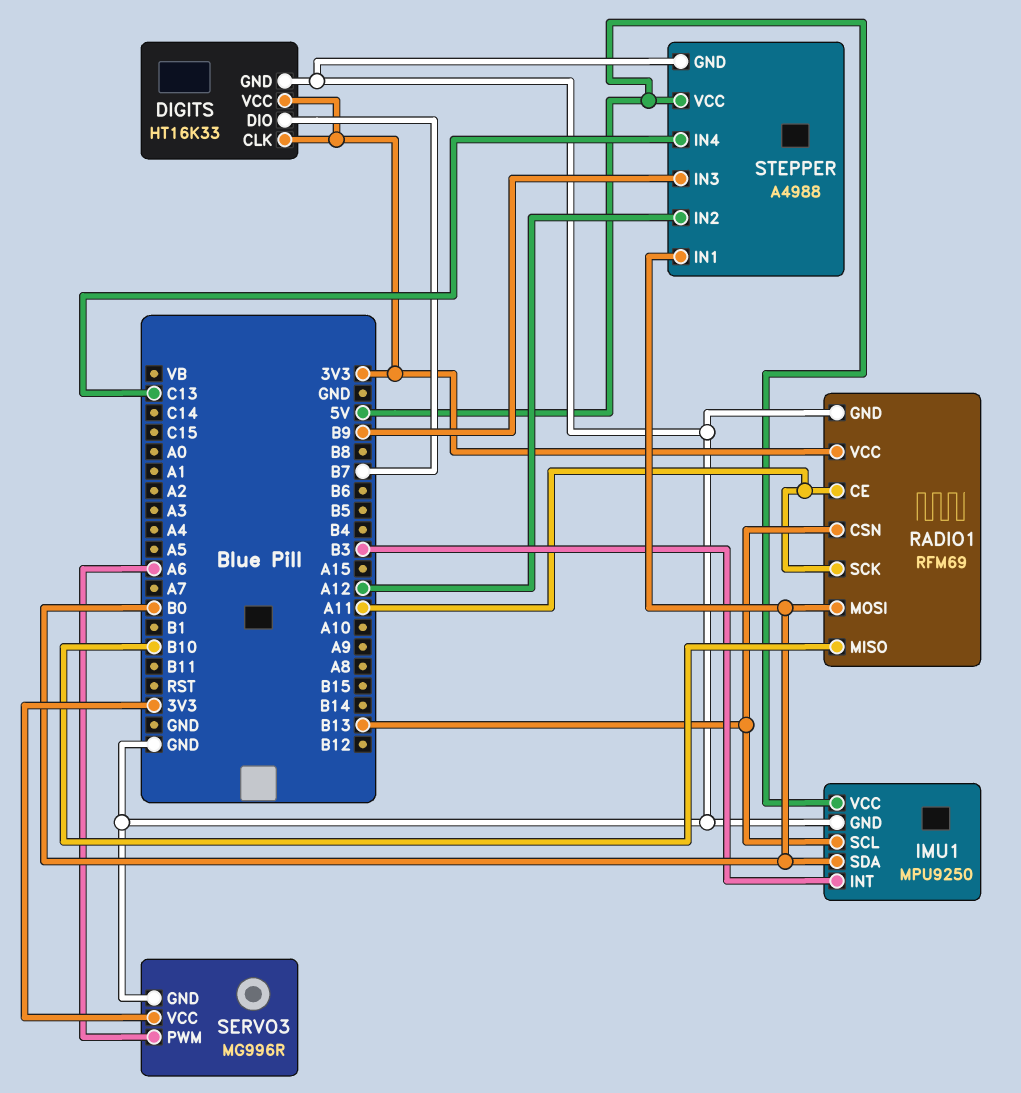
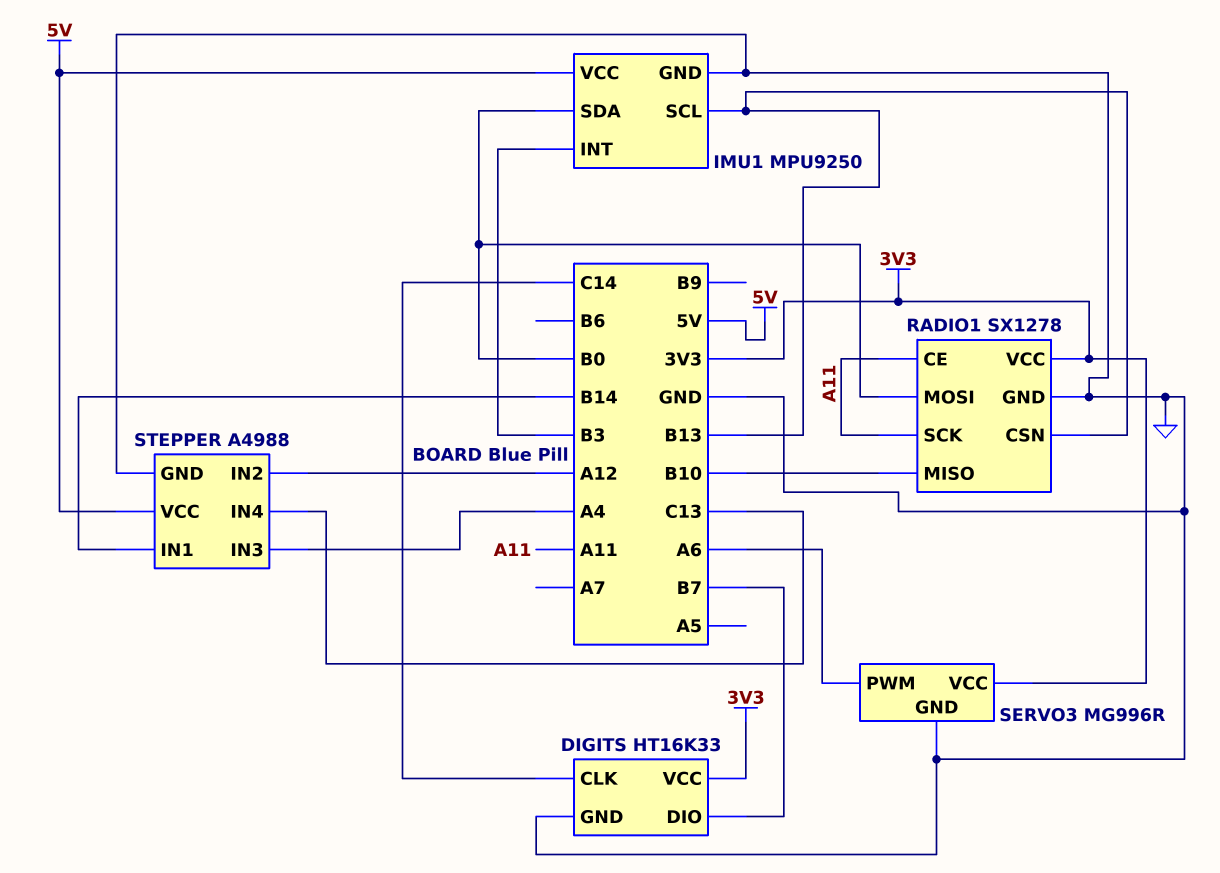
DIGITS pin CLK: 3V3 -> C14
RADIO1: RFM69 -> SX1278
STEPPER pin IN1: B0 -> B14
STEPPER pin IN3: B9 -> A4

